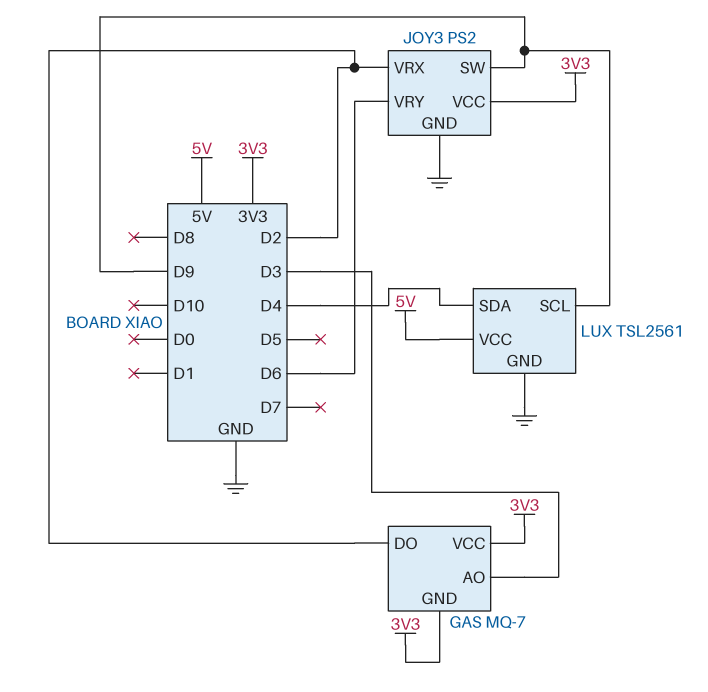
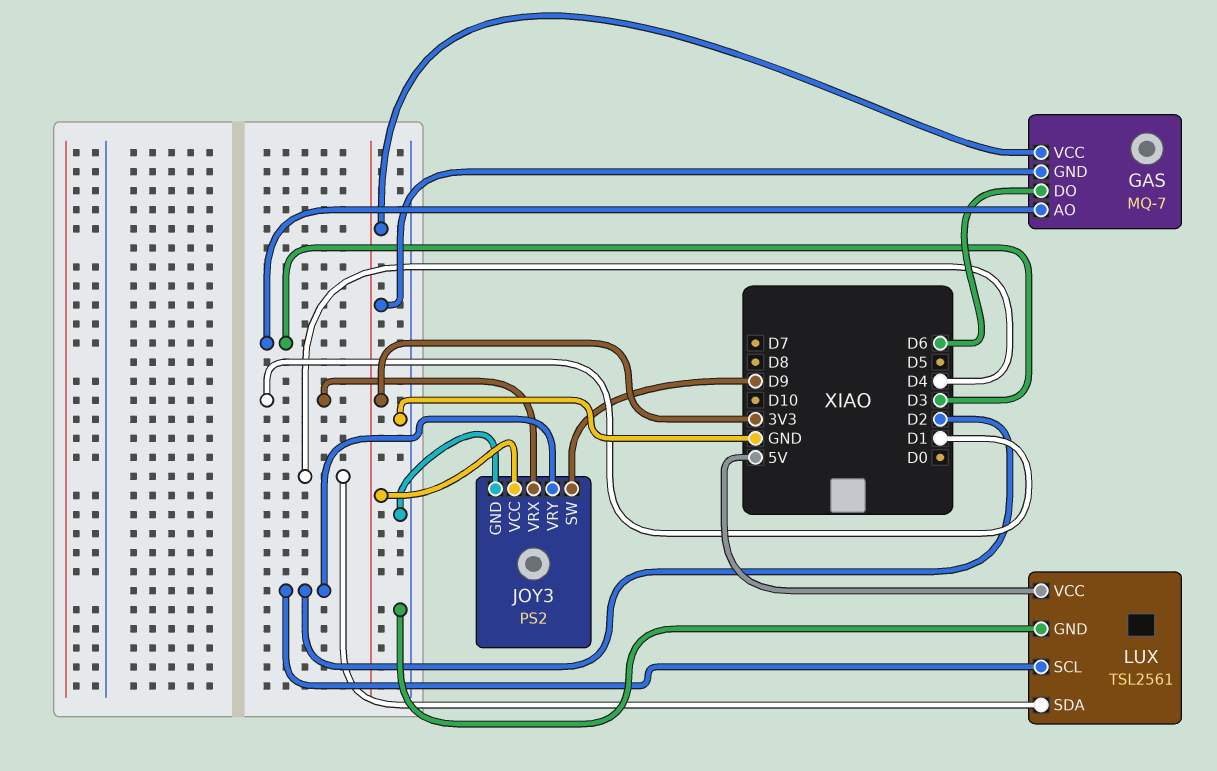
GAS pin DO: D2 -> D6
JOY3 pin VRX: D2 -> D1
JOY3 pin VRY: D6 -> D2
LUX pin SCL: D9 -> D2

